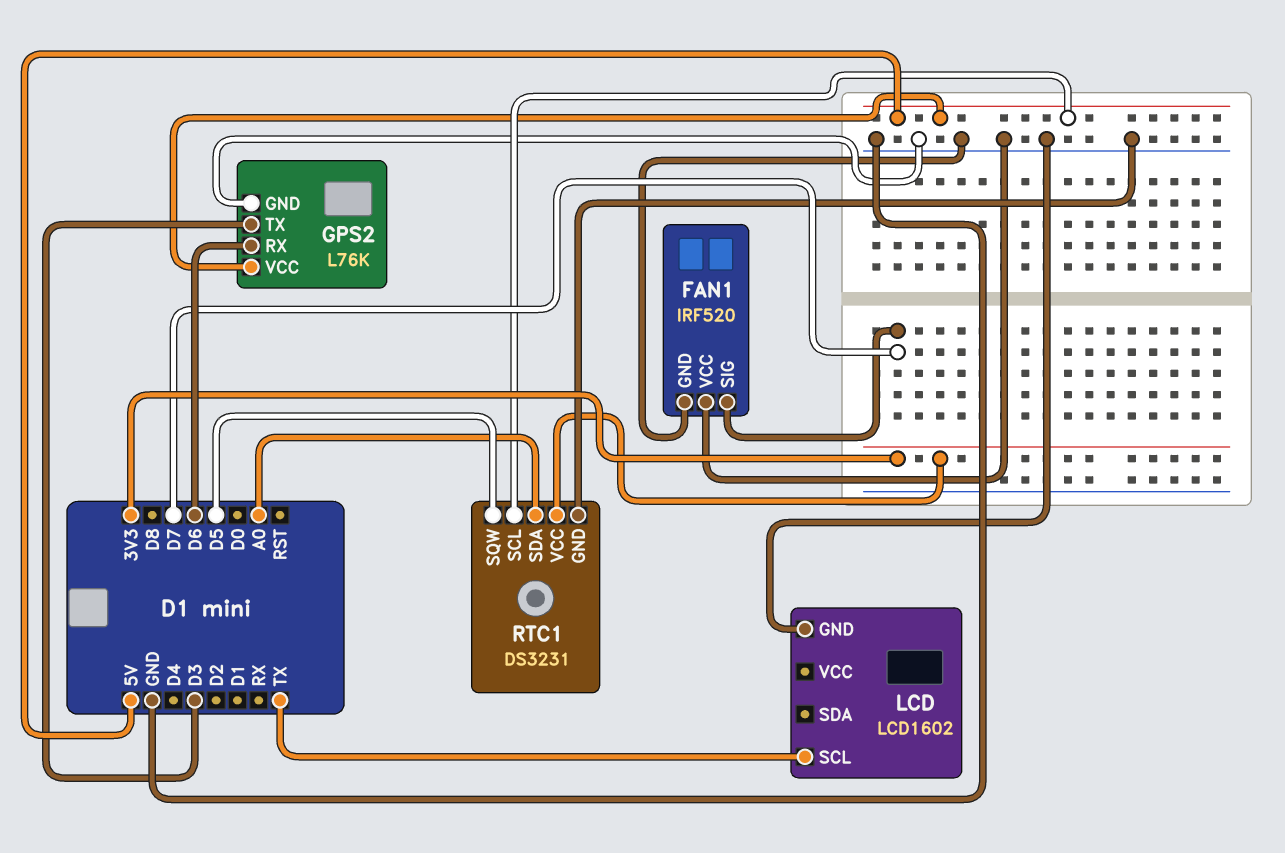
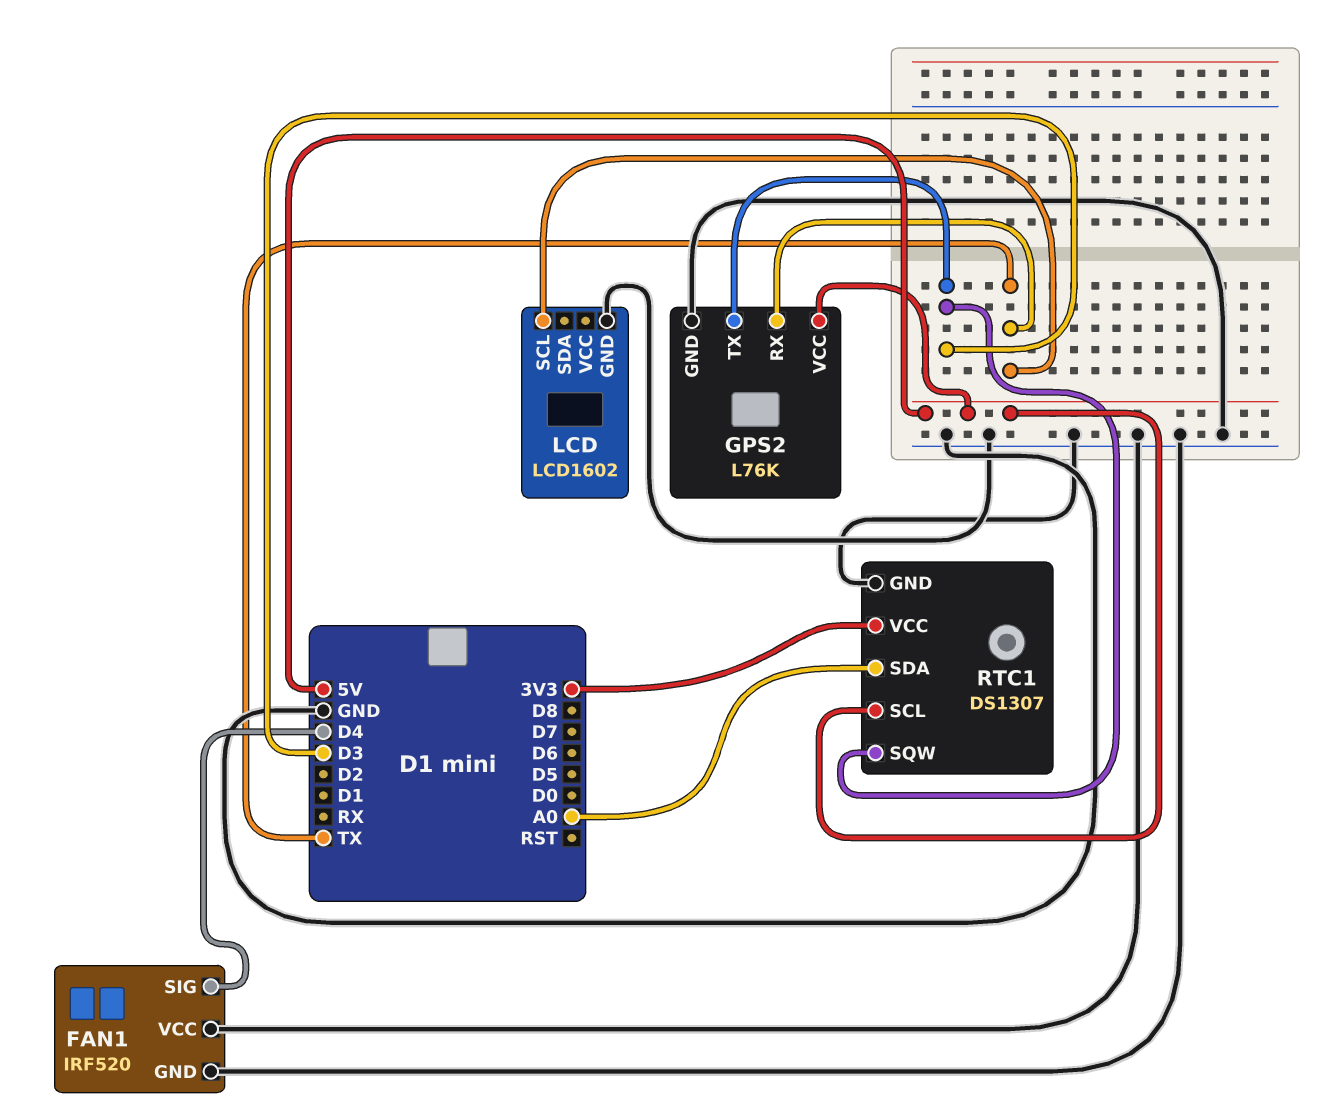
FAN1 pin SIG: D7 -> D4
GPS2 pin RX: D6 -> TX
RTC1: DS3231 -> DS1307
RTC1 pin SQW: D5 -> D3

